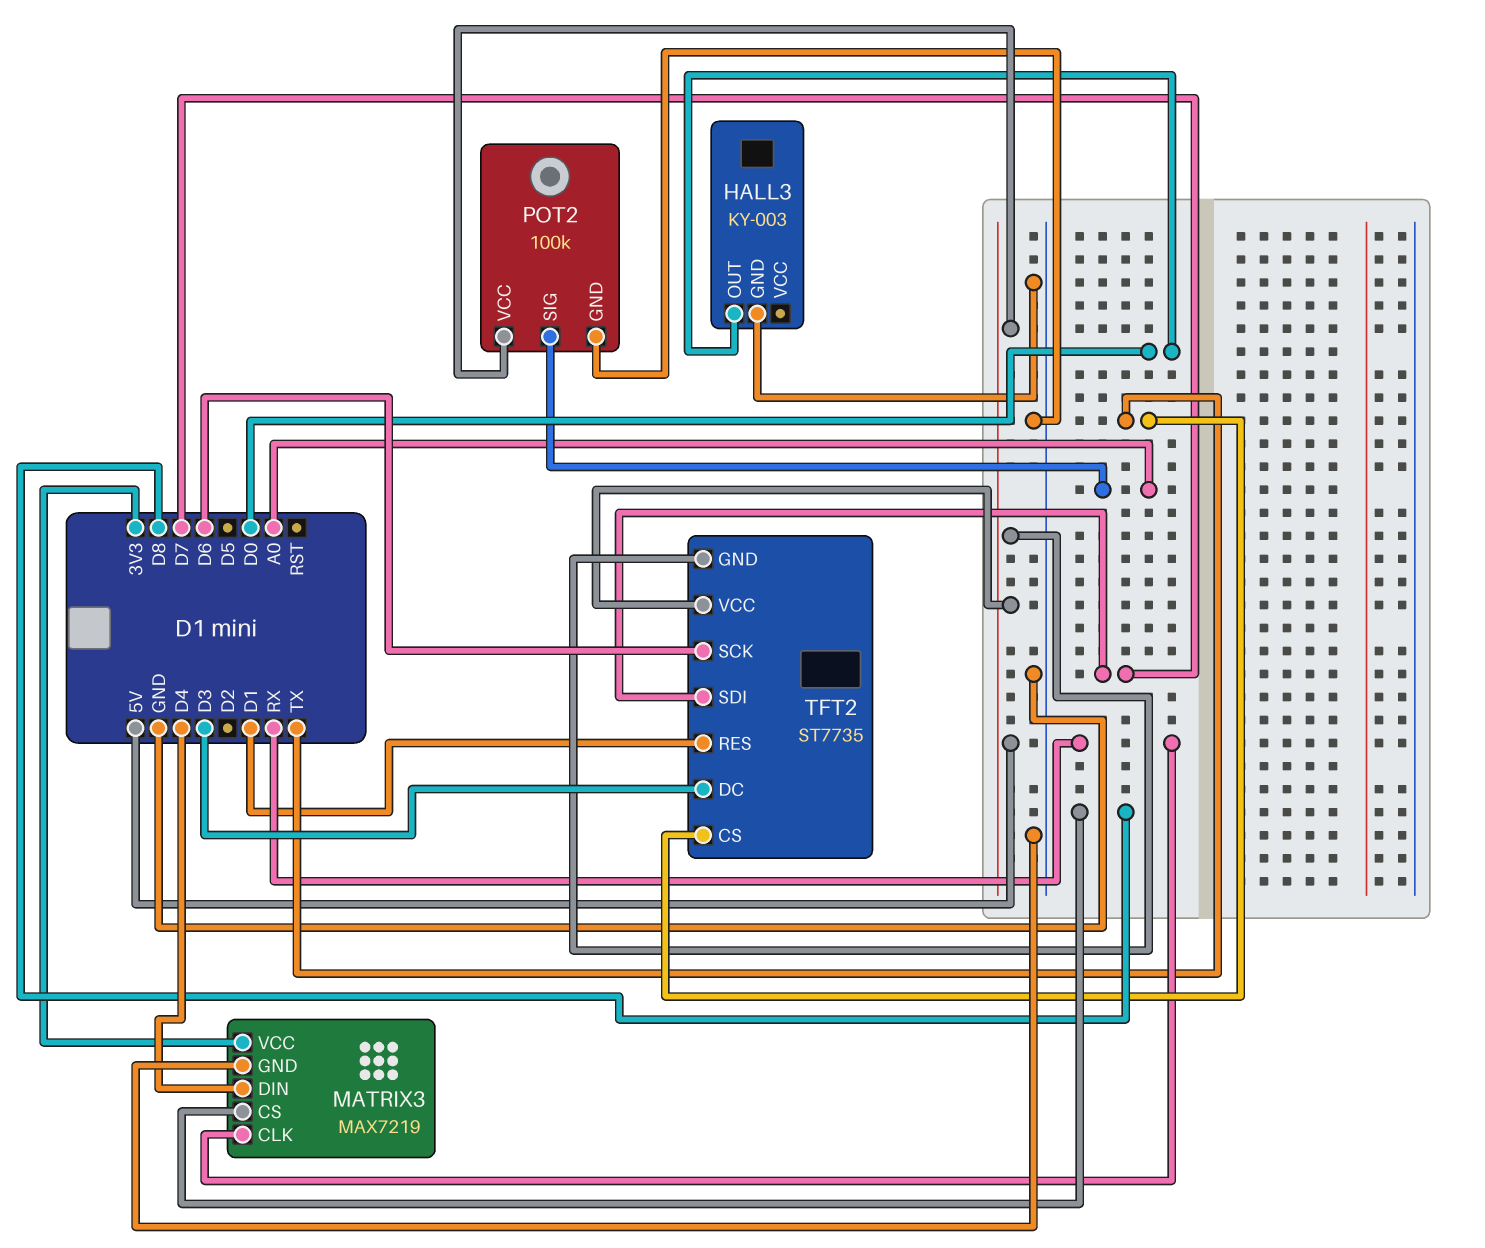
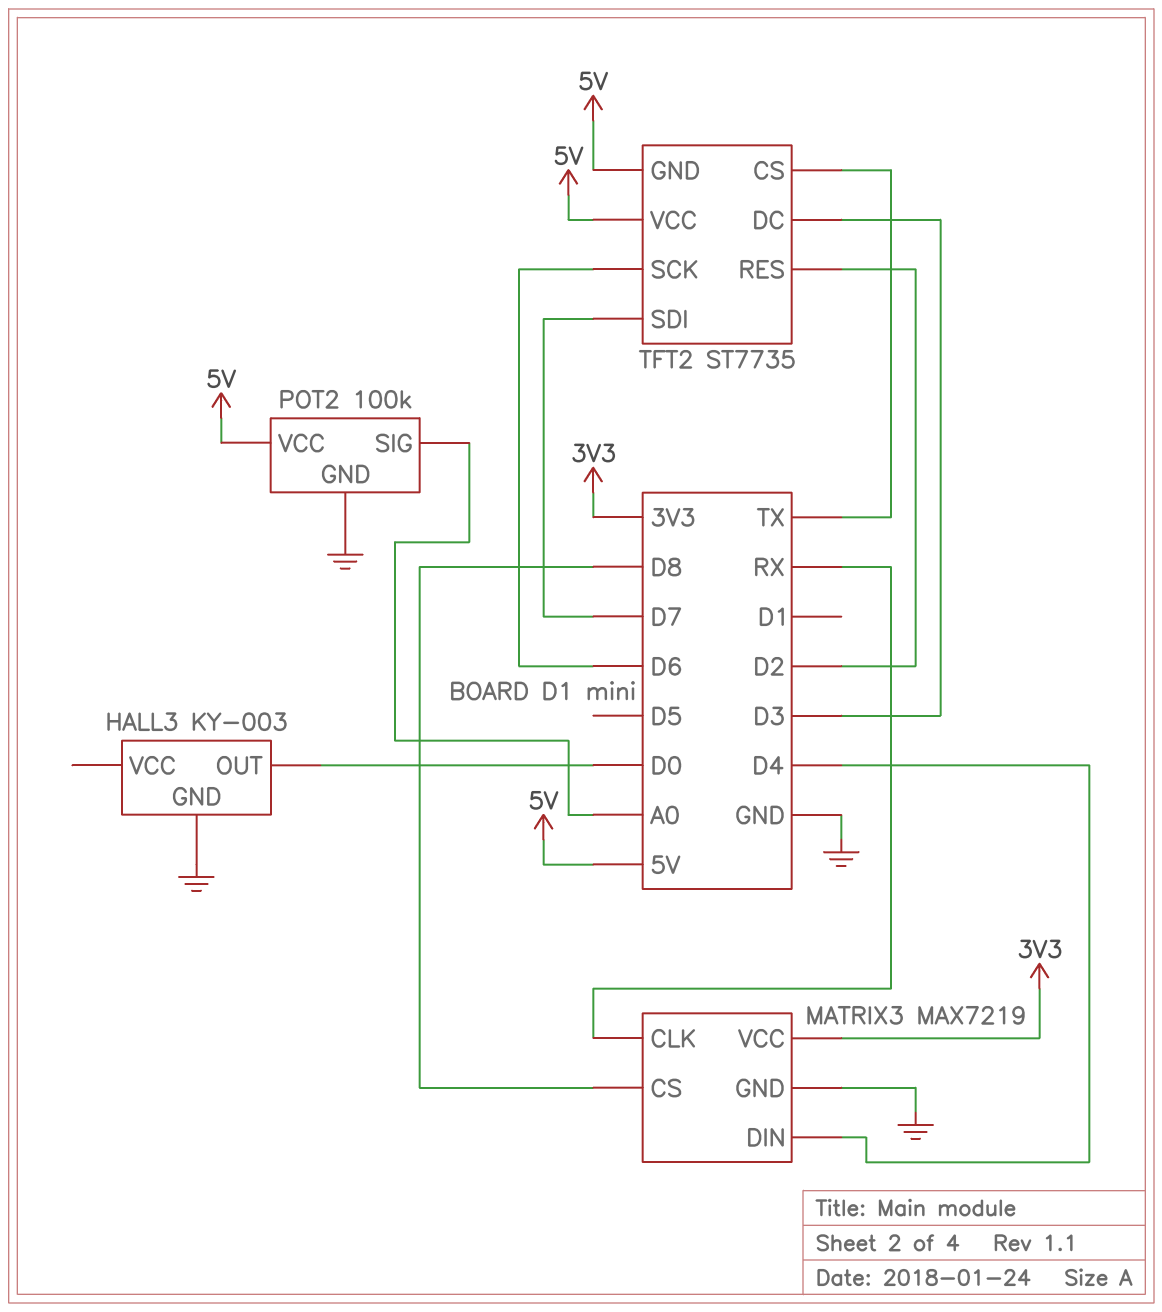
TFT2 pin RES: D1 -> D2

